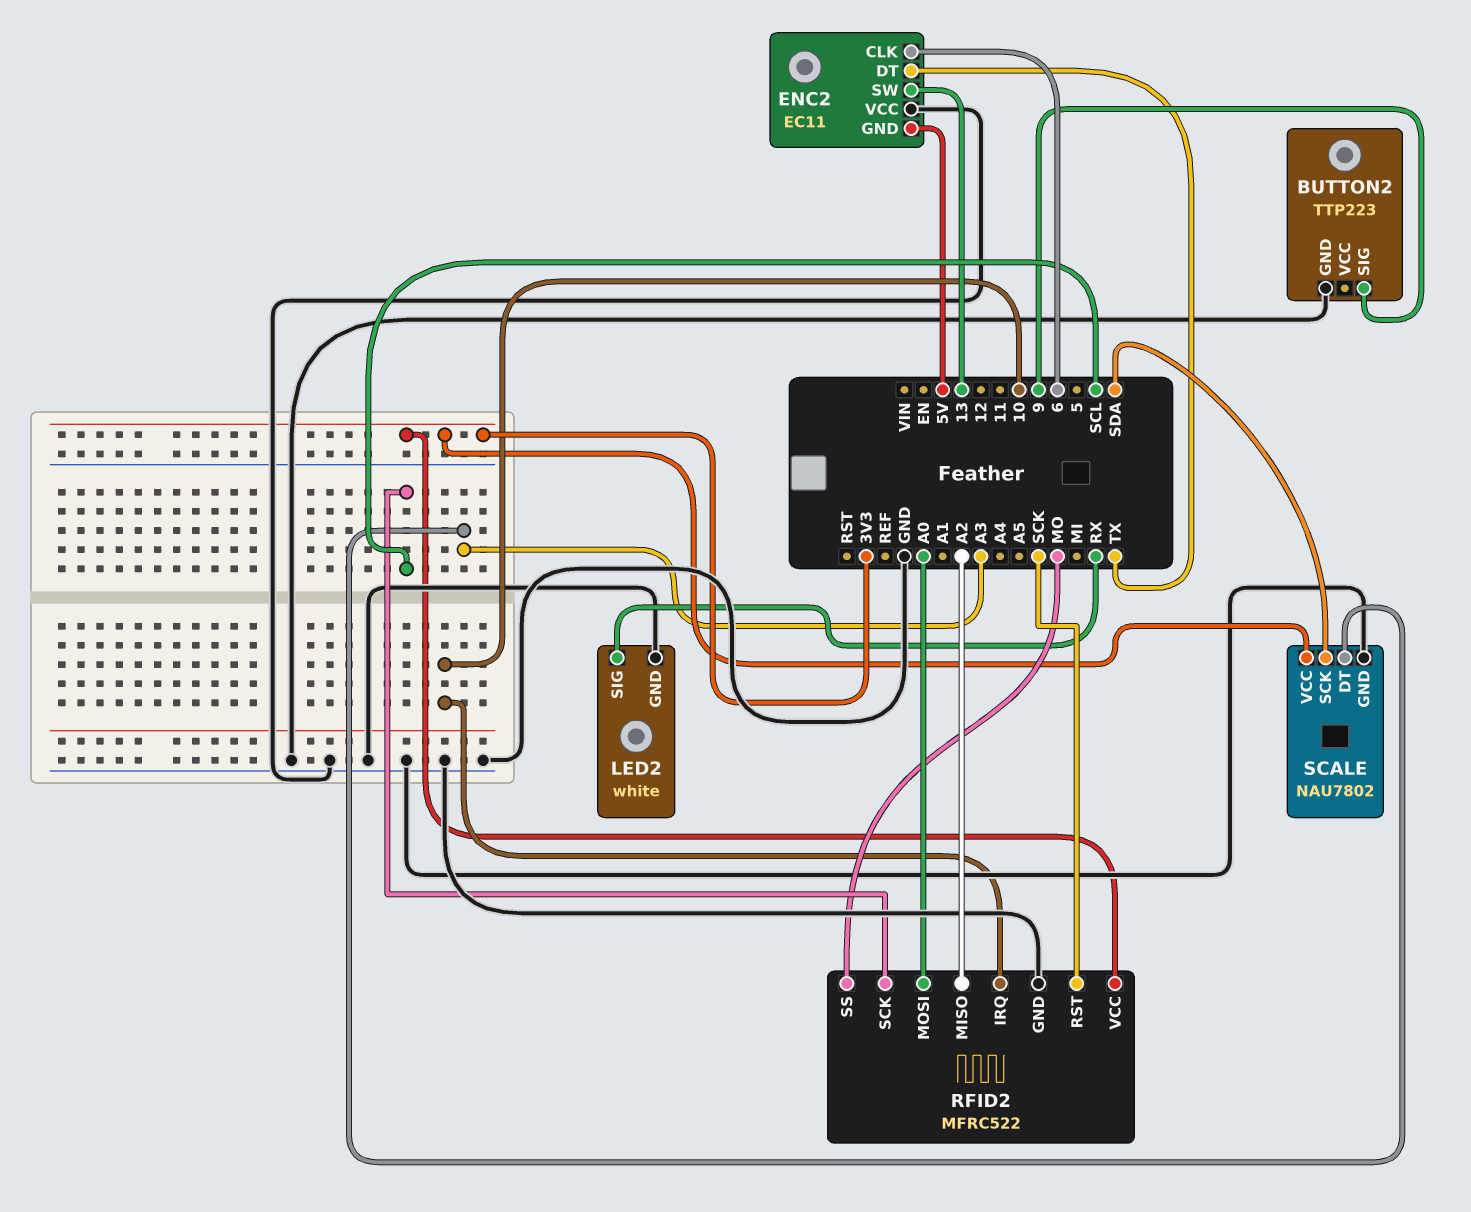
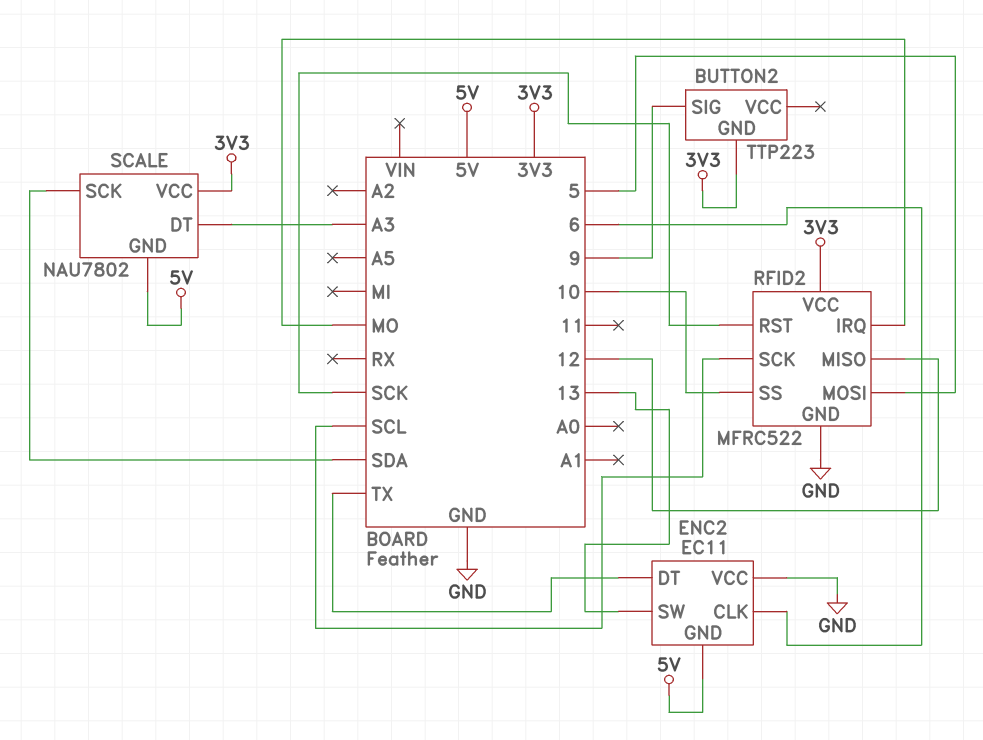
BUTTON2 pin GND: GND -> 3V3
LED2: white -> none
LED2 pin GND: GND -> none
LED2 pin SIG: RX -> none
RFID2 pin IRQ: 10 -> MO
RFID2 pin MISO: A2 -> 12
RFID2 pin MOSI: A0 -> 5
RFID2 pin SS: MO -> 10
SCALE pin GND: GND -> 5V

